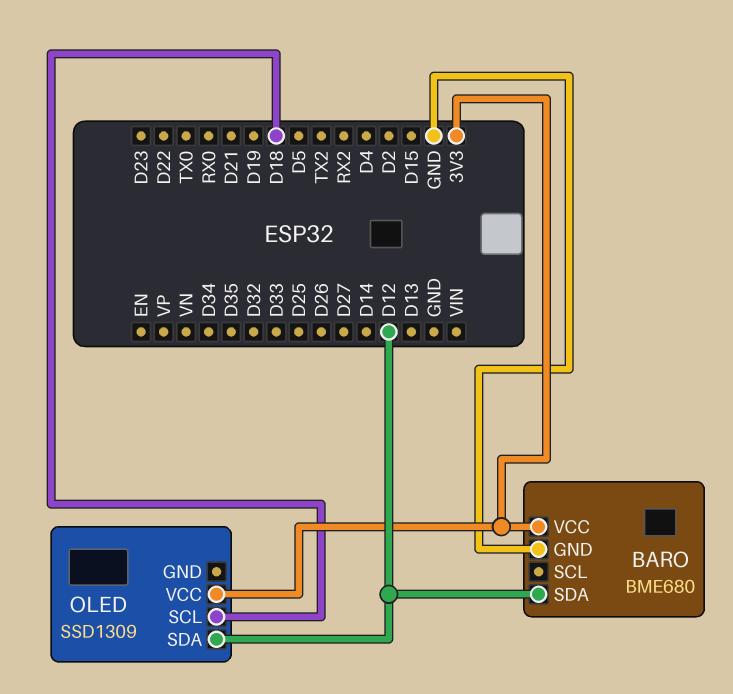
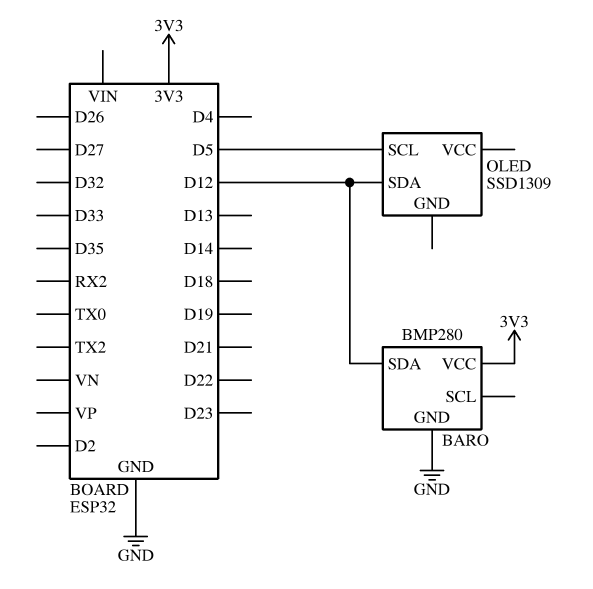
BARO: BME680 -> BMP280
OLED pin SCL: D18 -> D5
OLED pin VCC: 3V3 -> none

